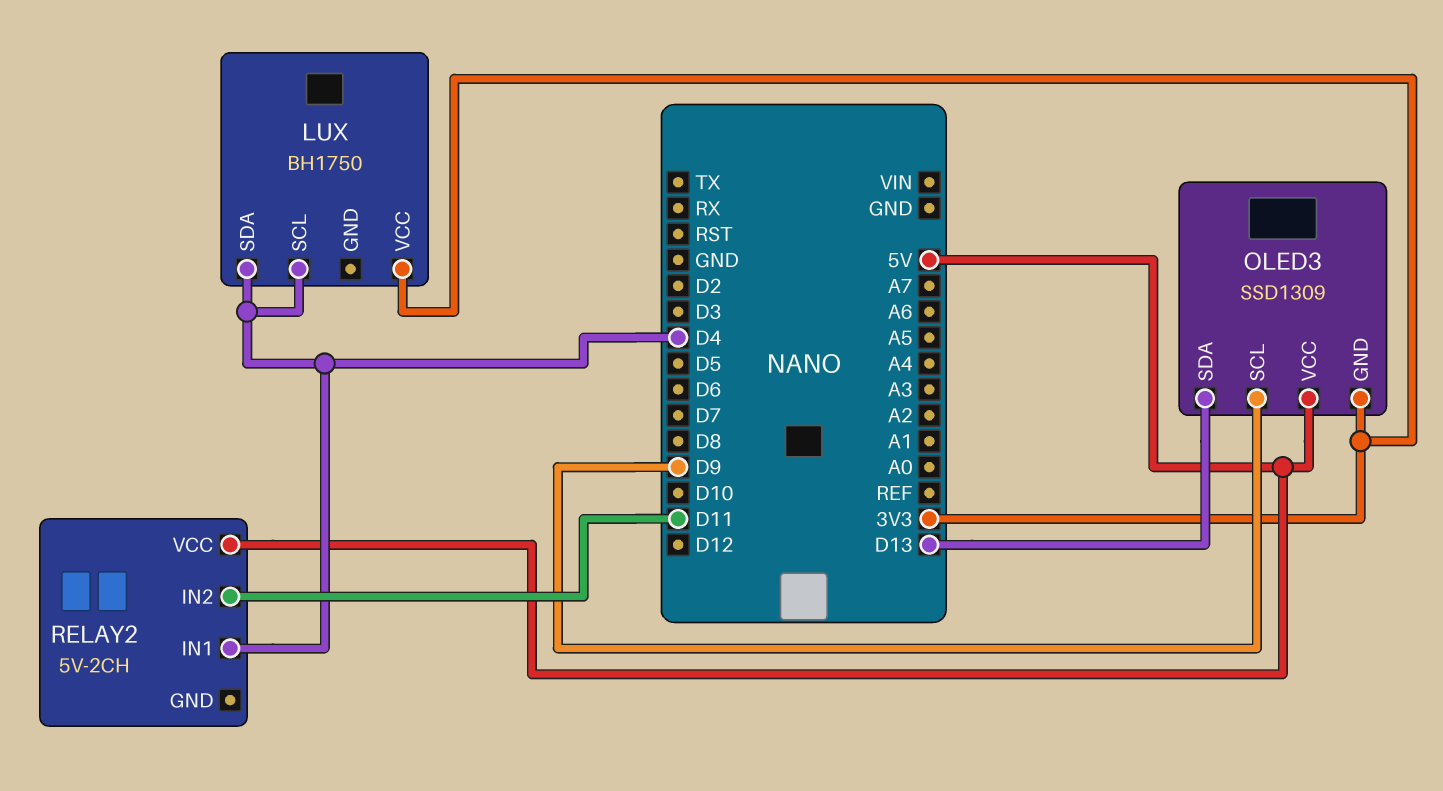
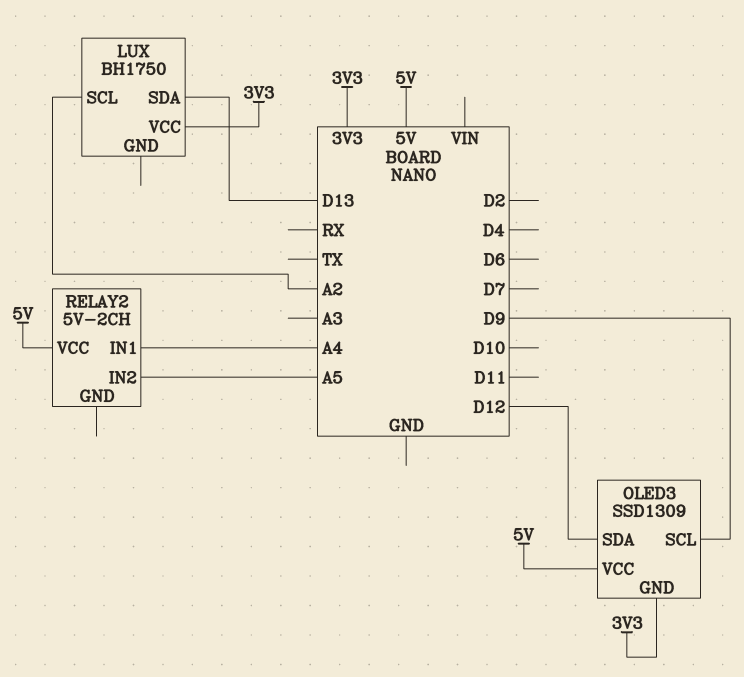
LUX pin SCL: D4 -> A2
LUX pin SDA: D4 -> D13
OLED3 pin SDA: D13 -> D12
RELAY2 pin IN1: D4 -> A4
RELAY2 pin IN2: D11 -> A5

